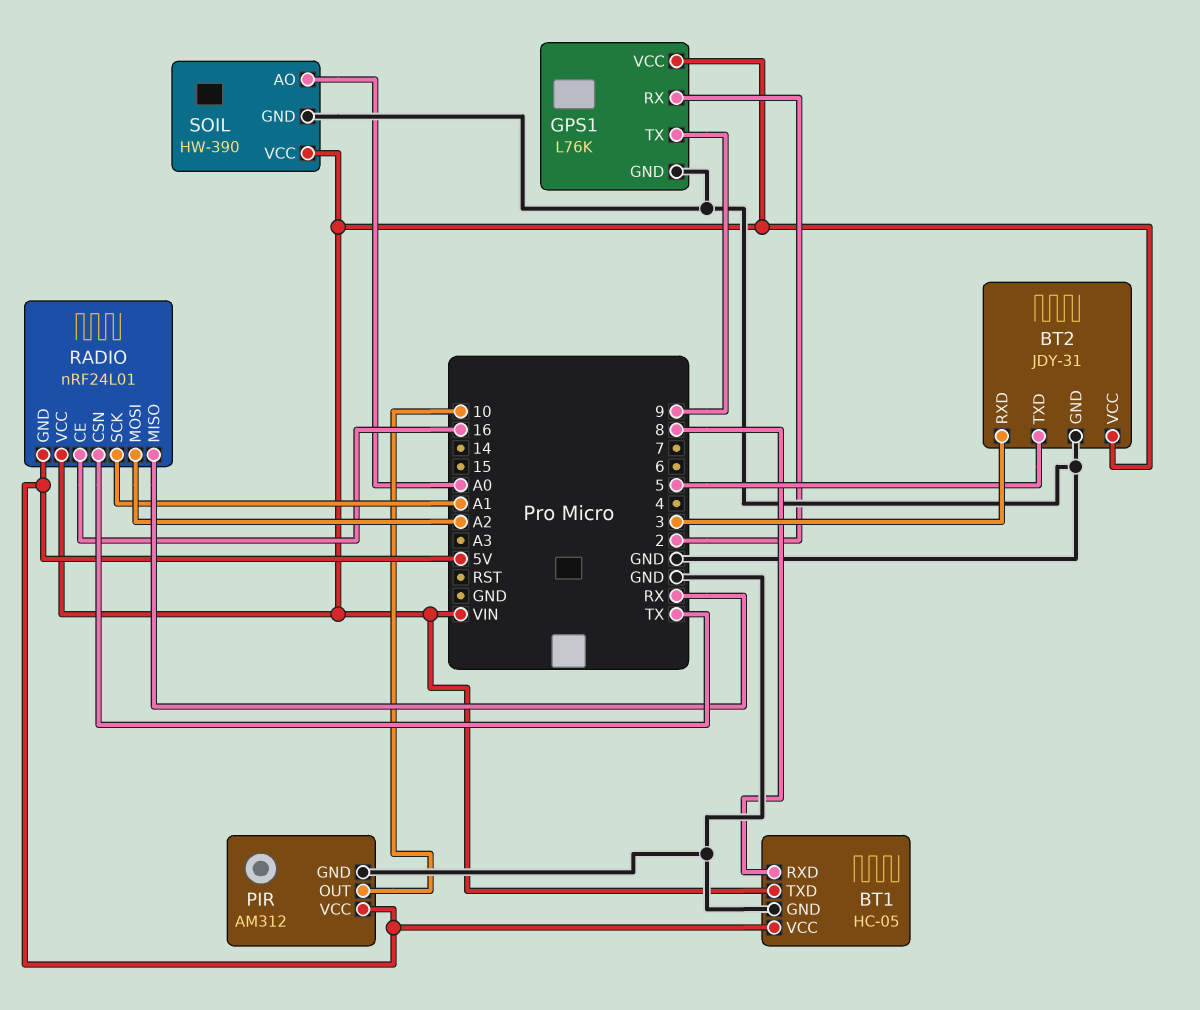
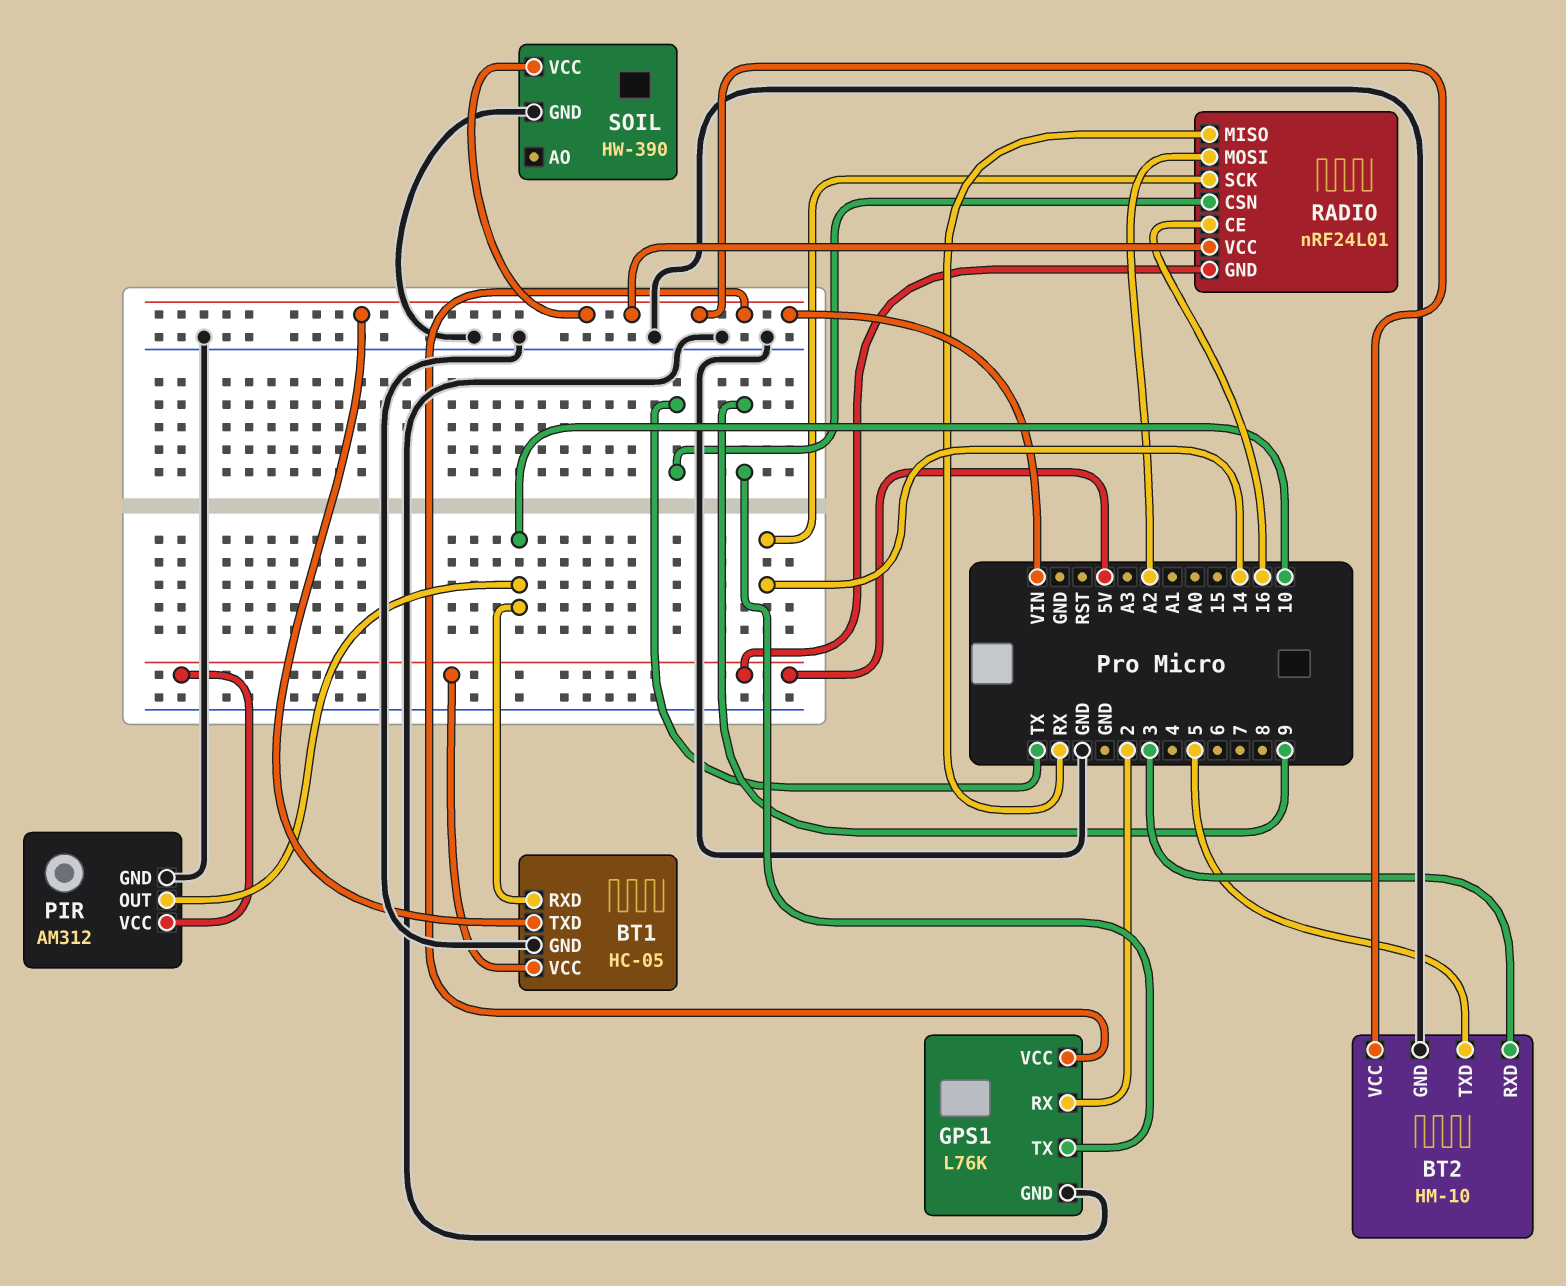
BT1 pin RXD: 8 -> 10
BT2: JDY-31 -> HM-10
RADIO pin SCK: A1 -> 14
SOIL pin AO: A0 -> none

